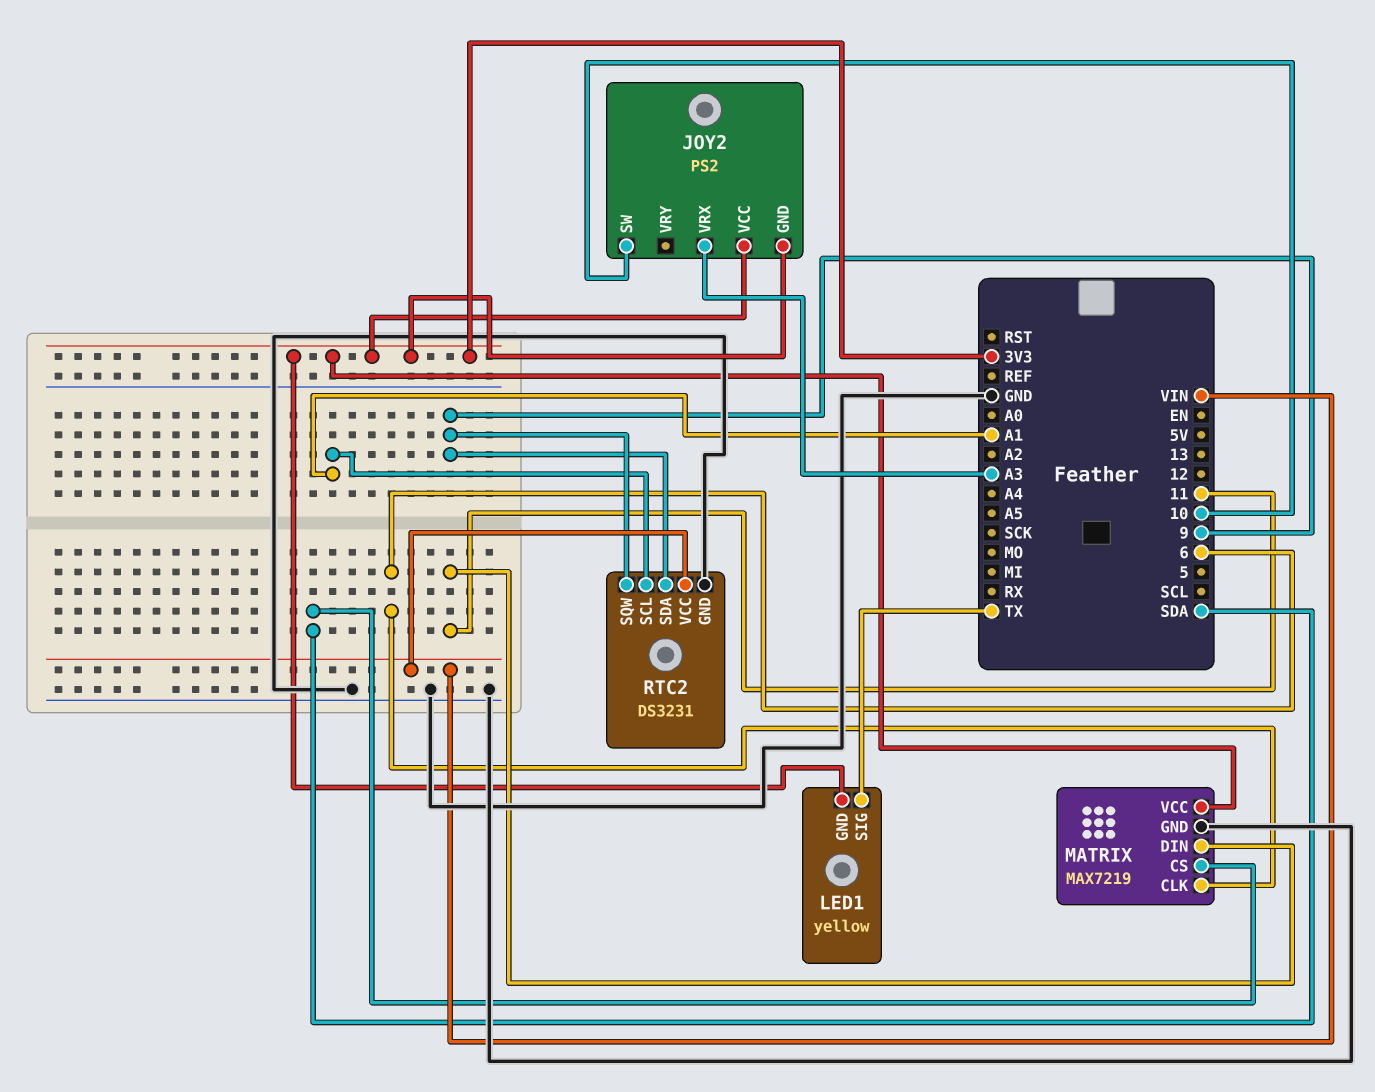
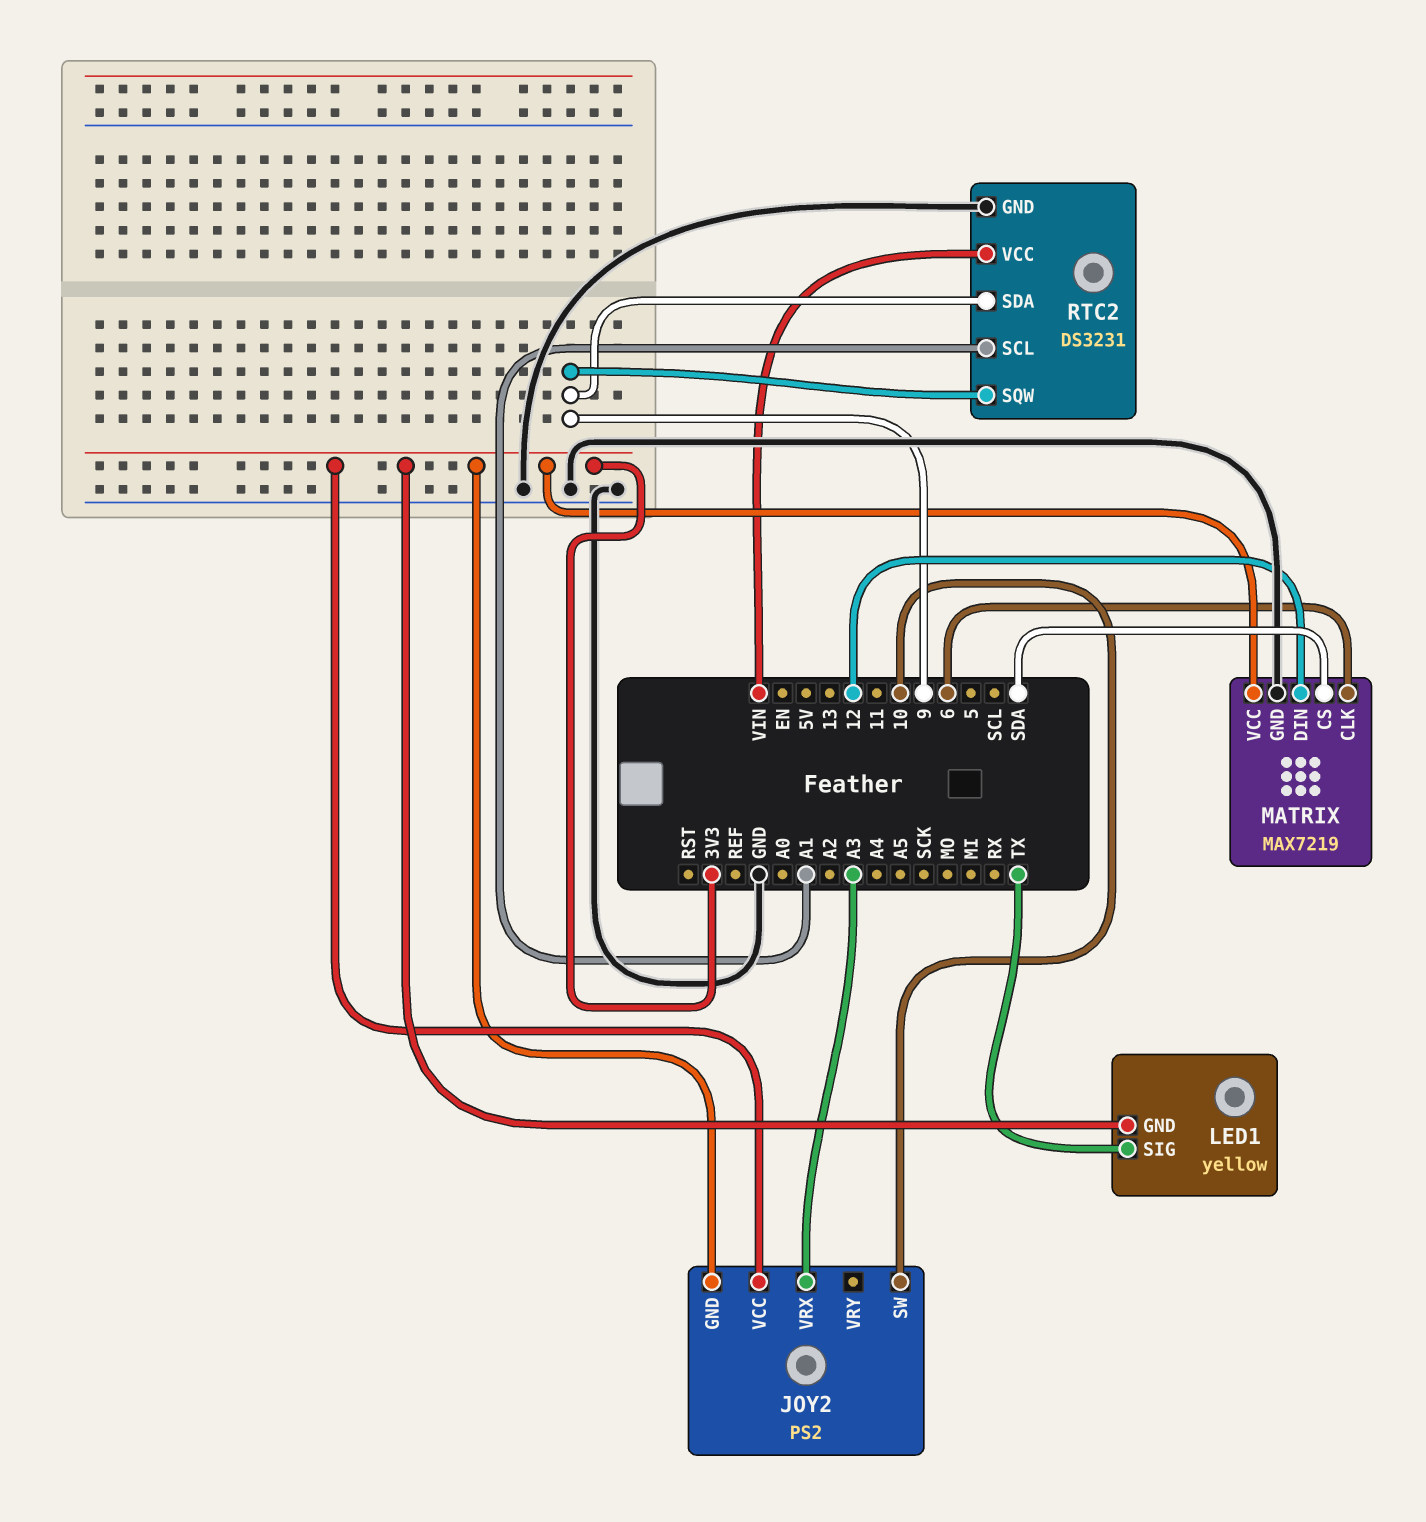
MATRIX pin DIN: 11 -> 12

